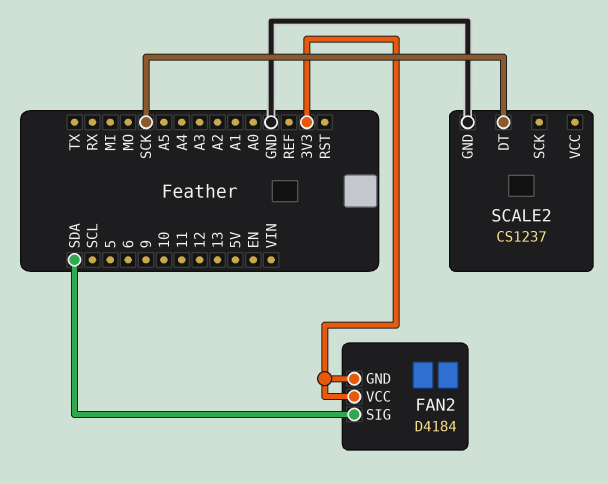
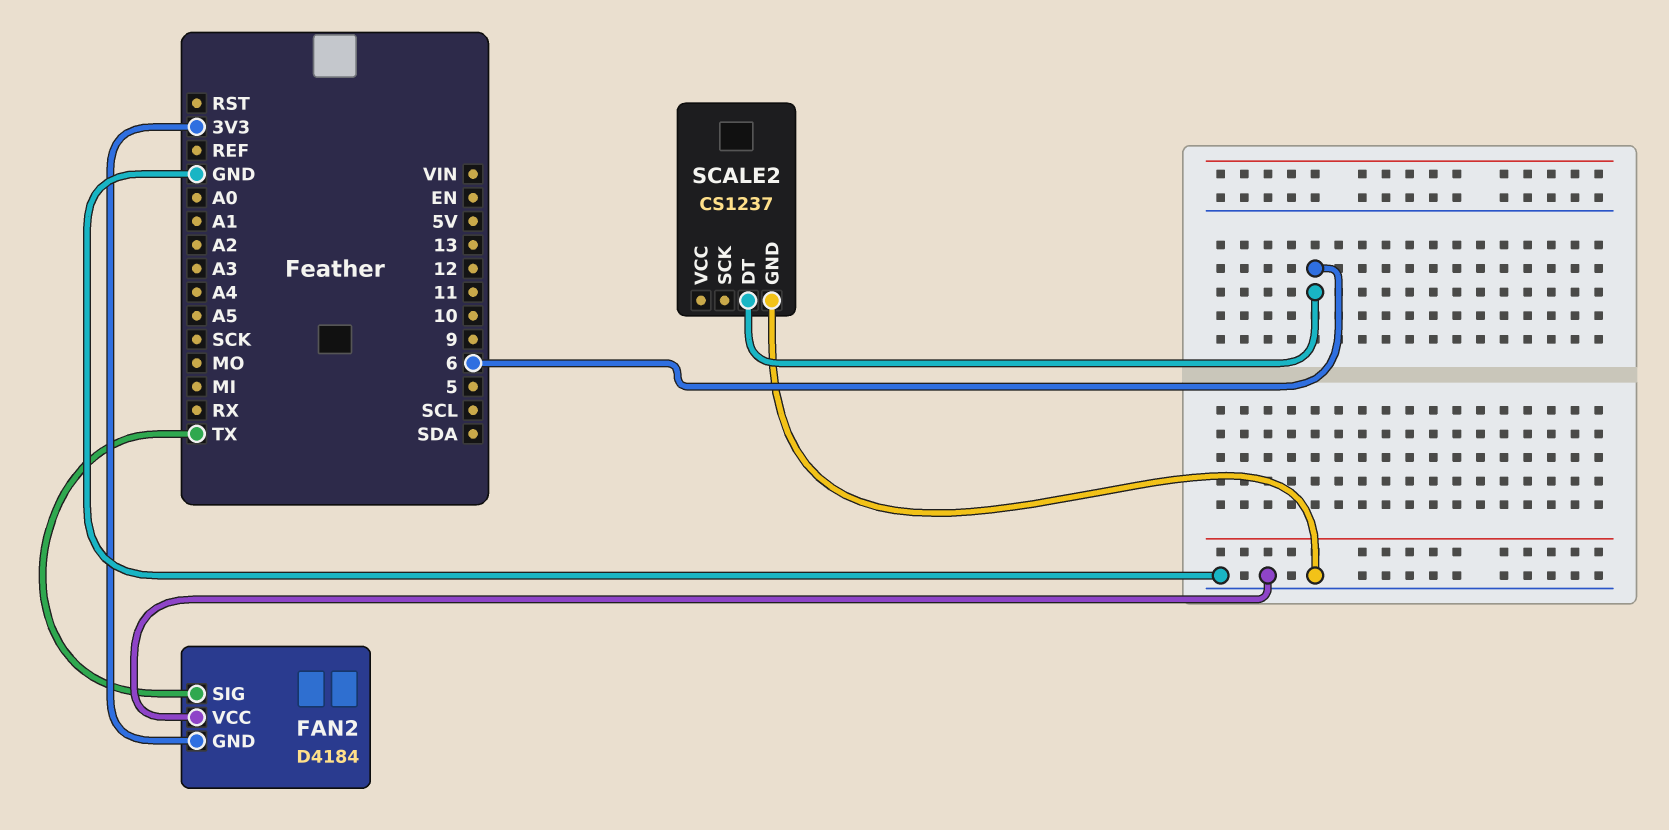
FAN2 pin SIG: SDA -> TX
FAN2 pin VCC: 3V3 -> GND
SCALE2 pin DT: SCK -> 6

